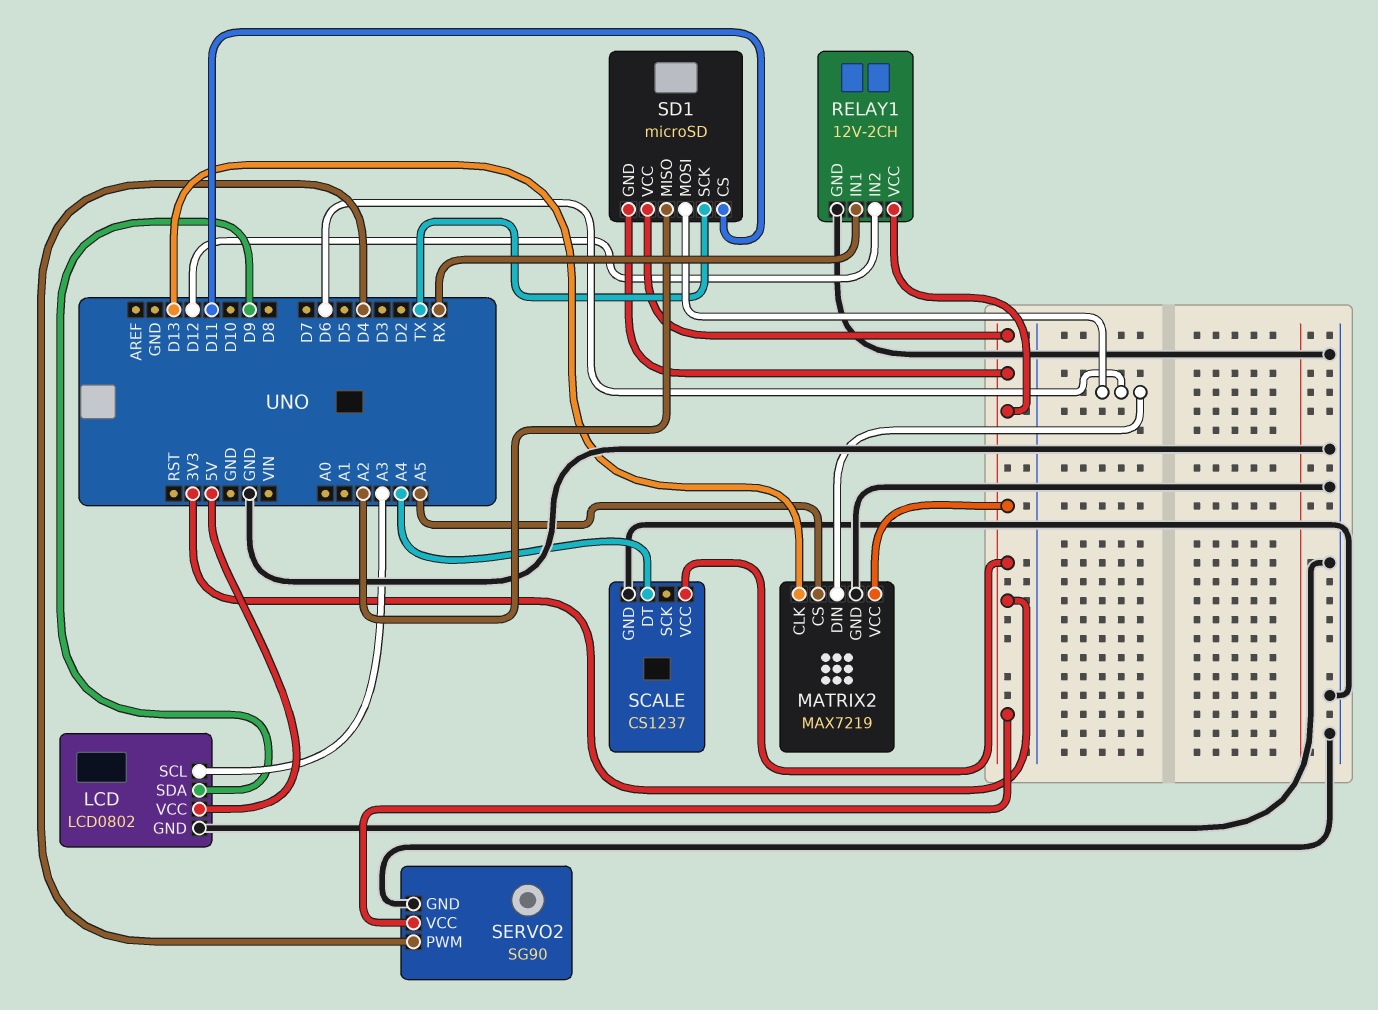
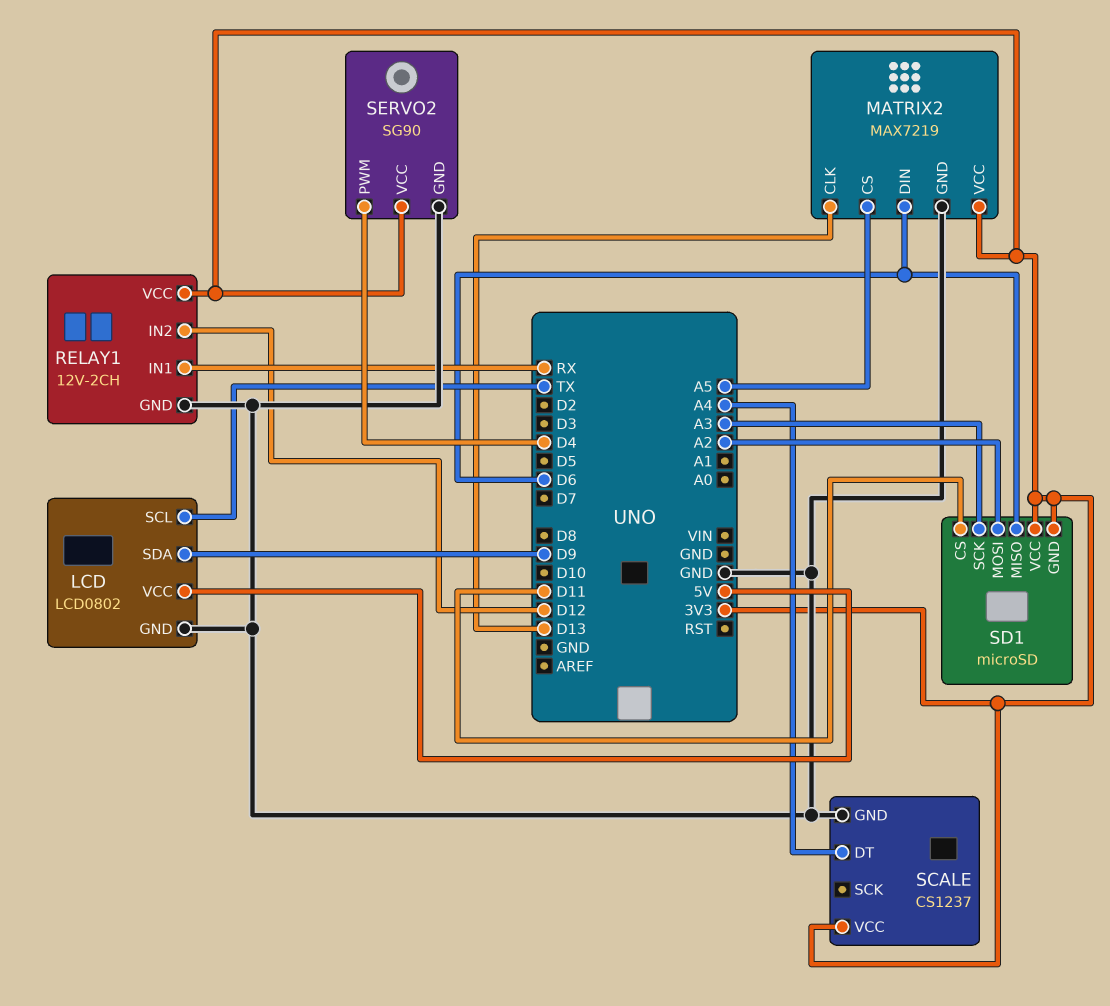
LCD pin SCL: A3 -> TX
SD1 pin MISO: A2 -> D6
SD1 pin MOSI: D6 -> A2
SD1 pin SCK: TX -> A3

